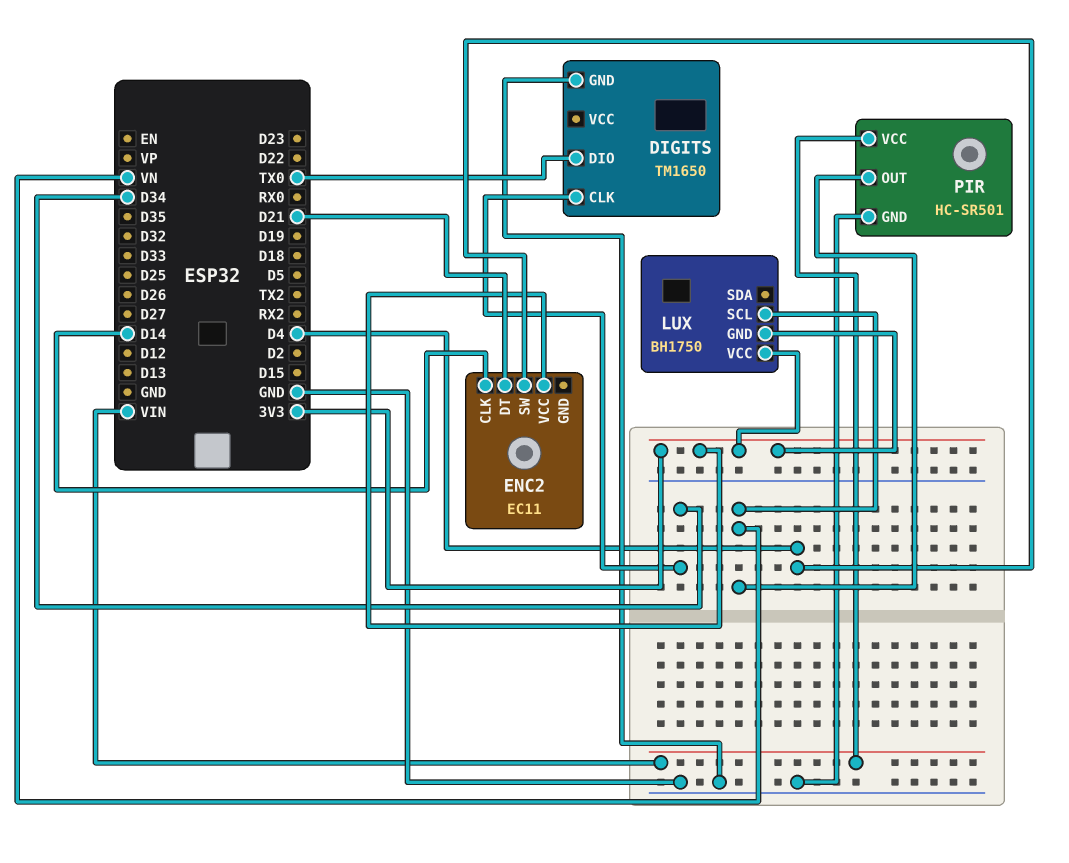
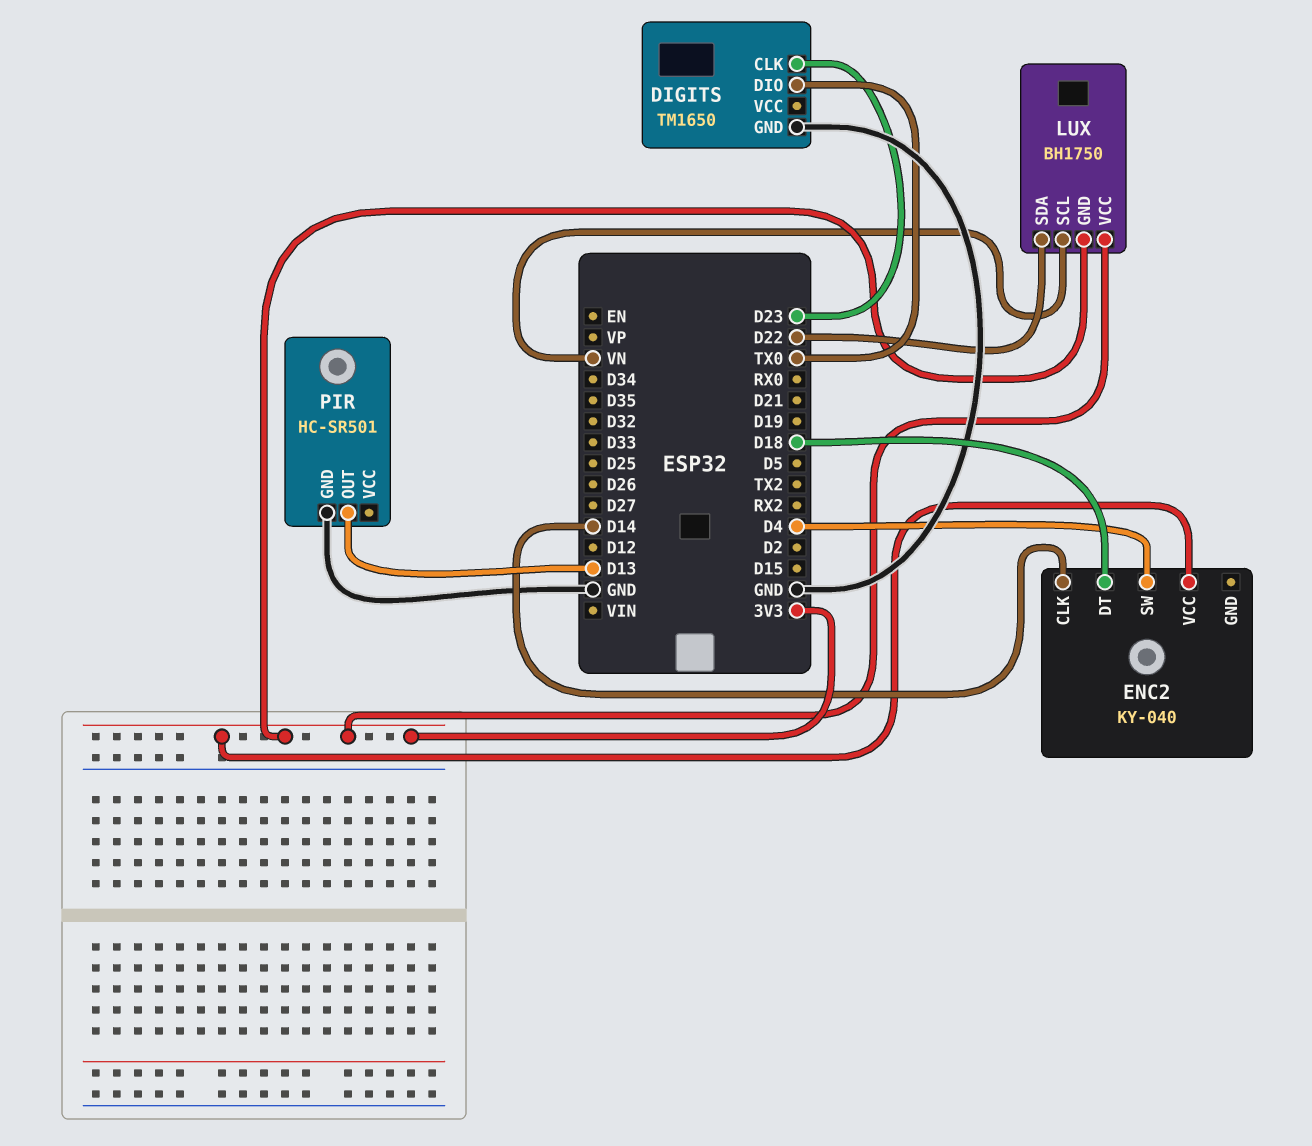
DIGITS pin CLK: D34 -> D23
ENC2: EC11 -> KY-040
ENC2 pin DT: D21 -> D18
LUX pin SDA: none -> D22
PIR pin OUT: VN -> D13
PIR pin VCC: VIN -> none

